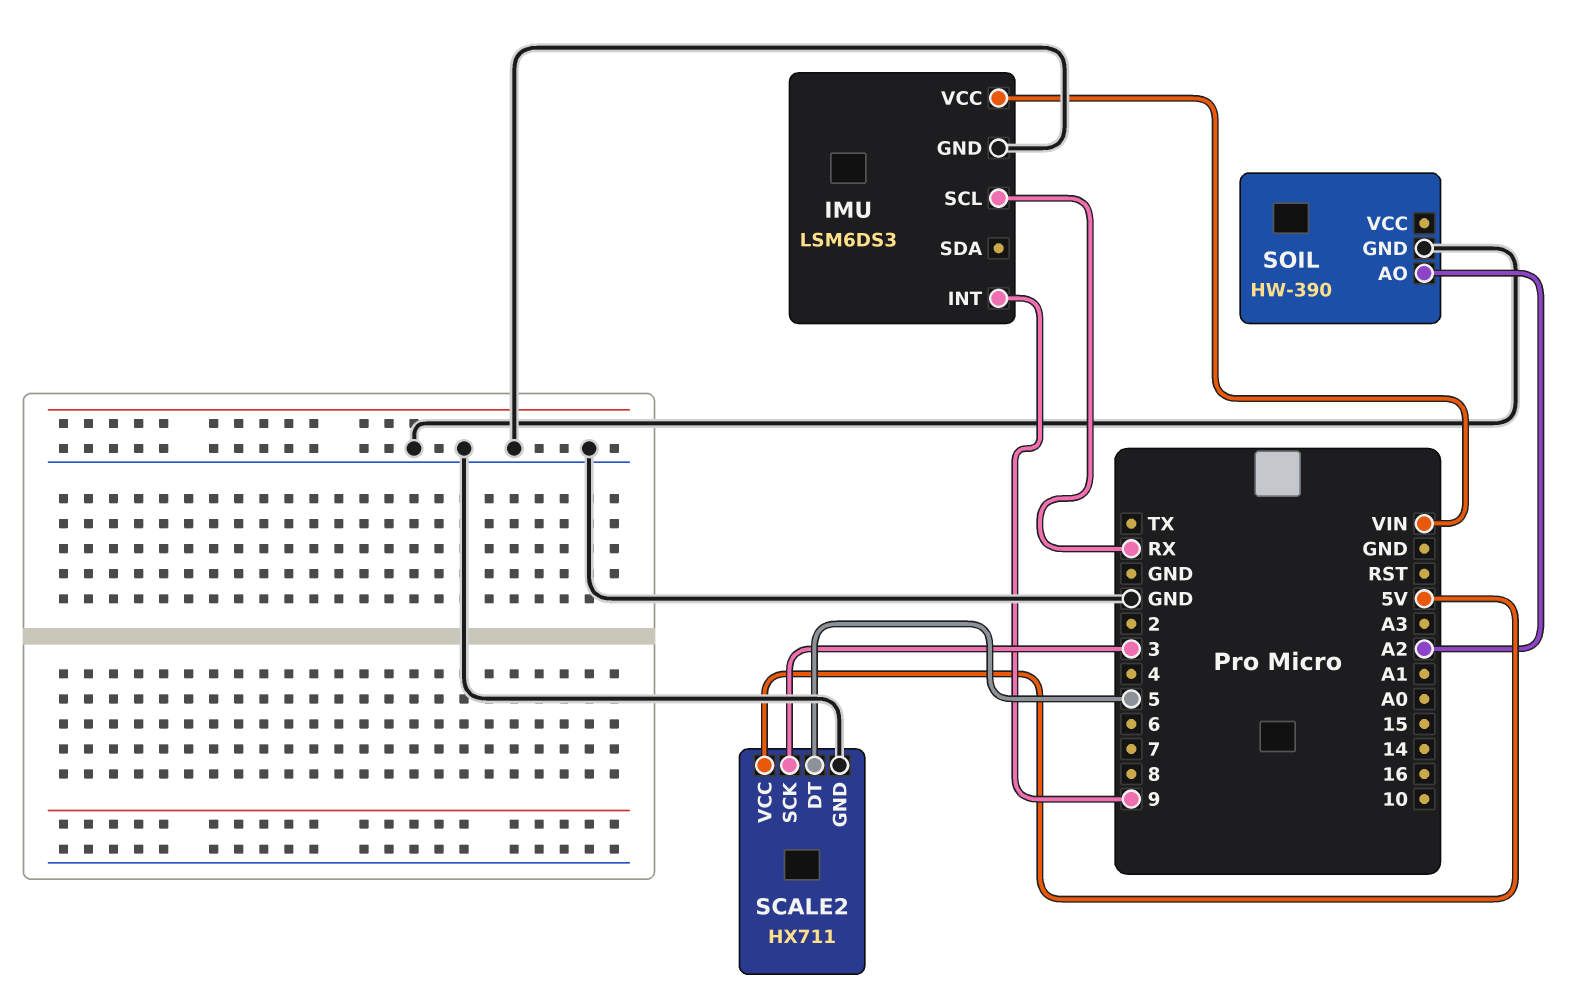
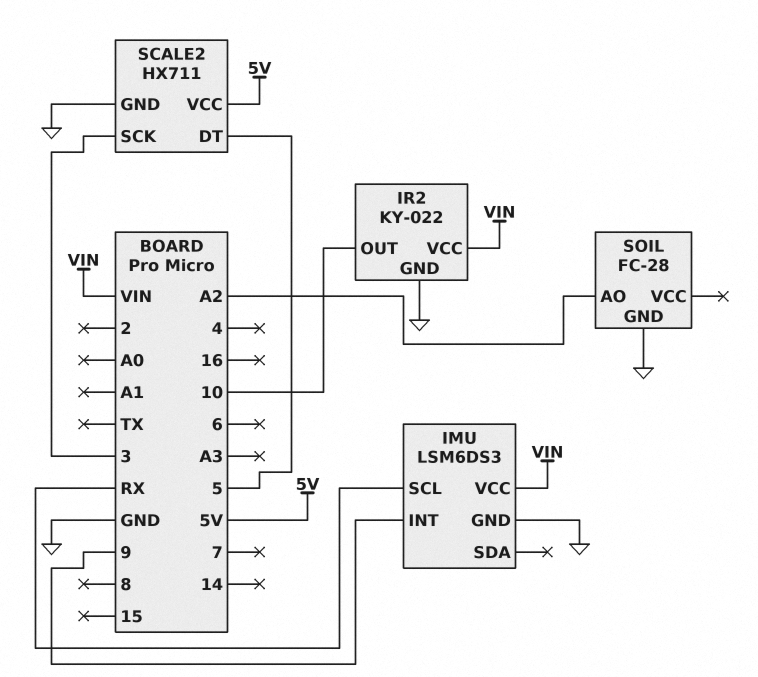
IR2: none -> KY-022
IR2 pin GND: none -> GND
IR2 pin OUT: none -> 10
IR2 pin VCC: none -> VIN
SOIL: HW-390 -> FC-28

